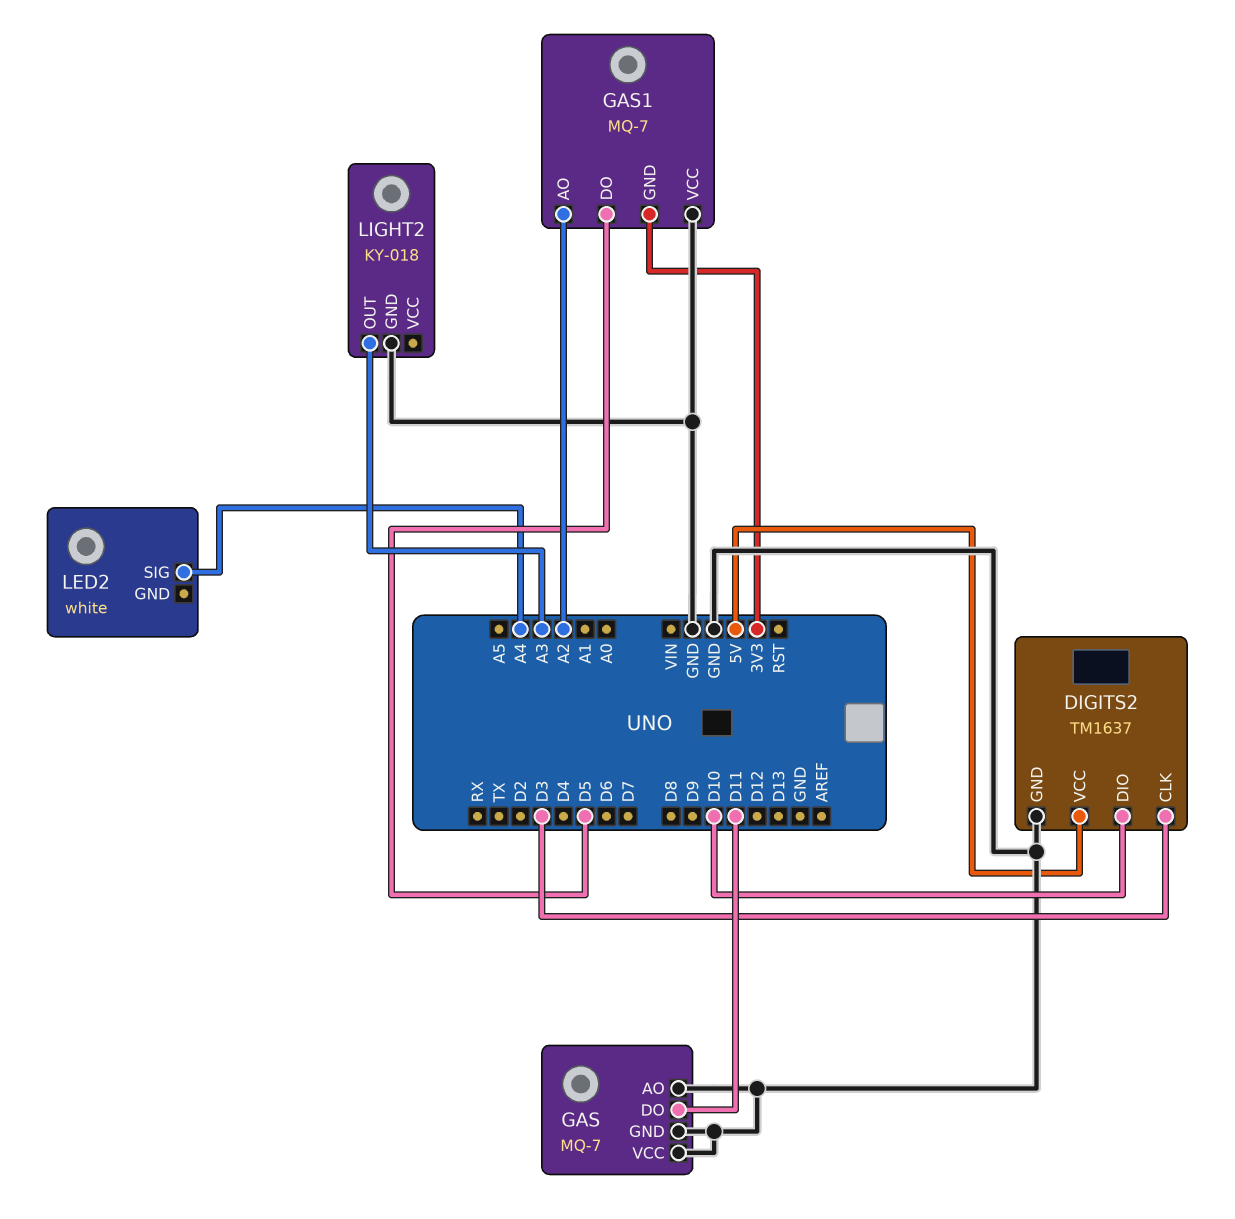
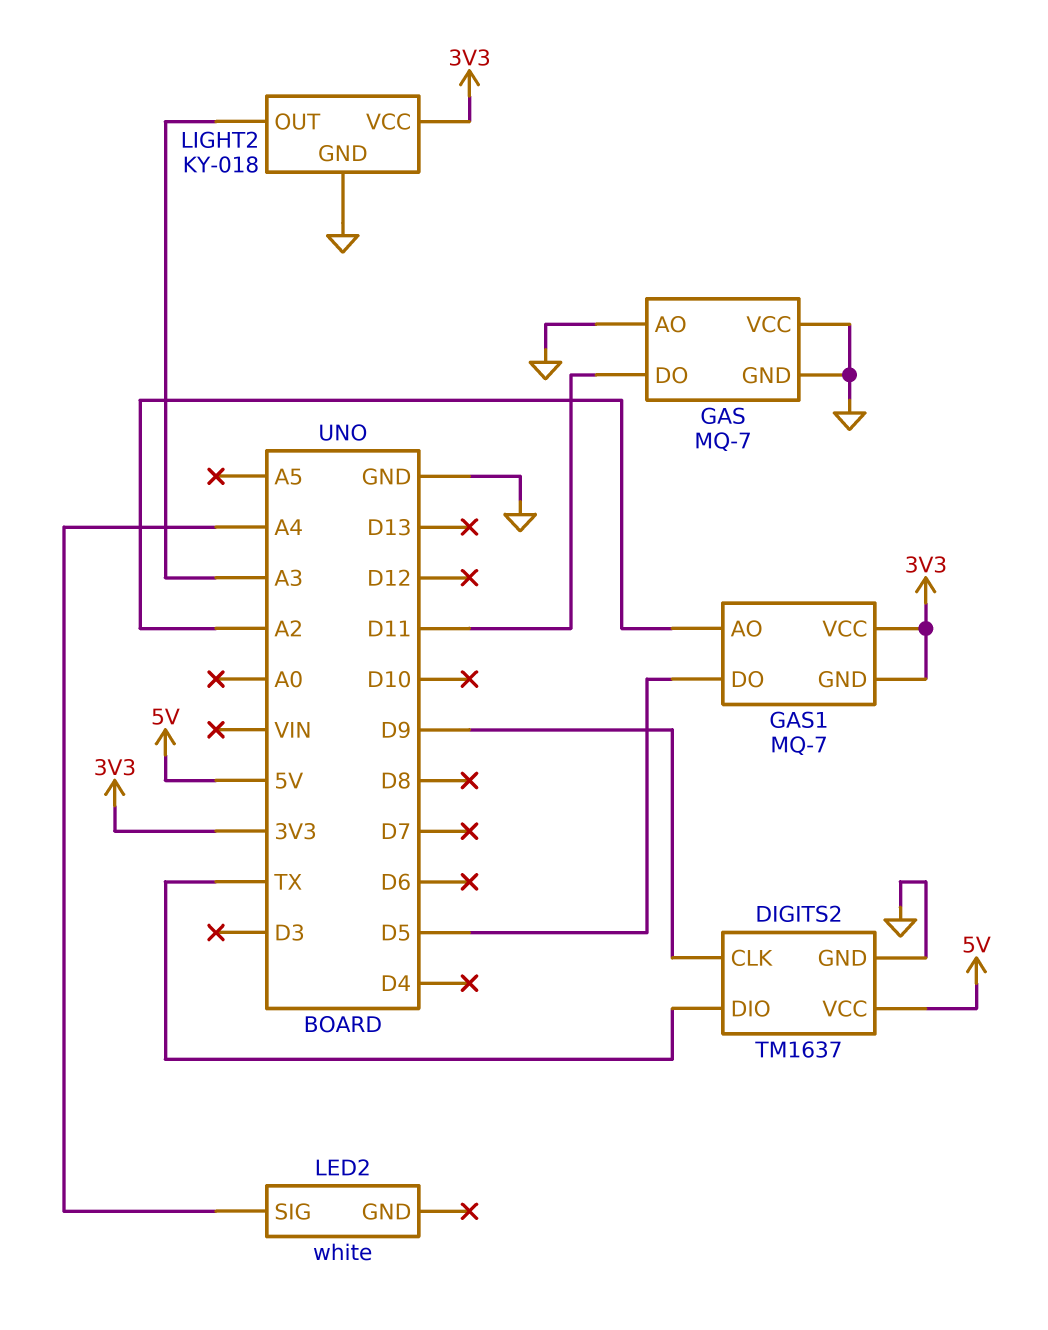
DIGITS2 pin CLK: D3 -> D9
DIGITS2 pin DIO: D10 -> TX
GAS1 pin VCC: GND -> 3V3
LIGHT2 pin VCC: none -> 3V3

